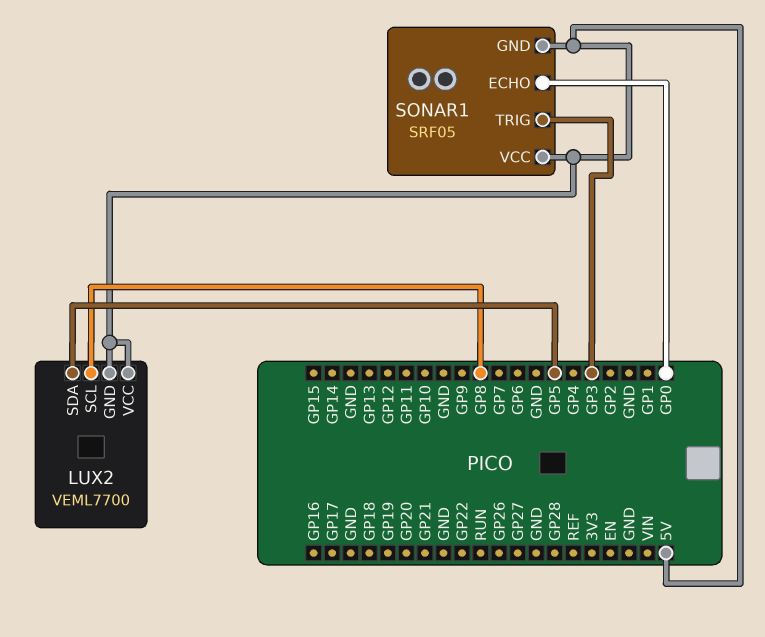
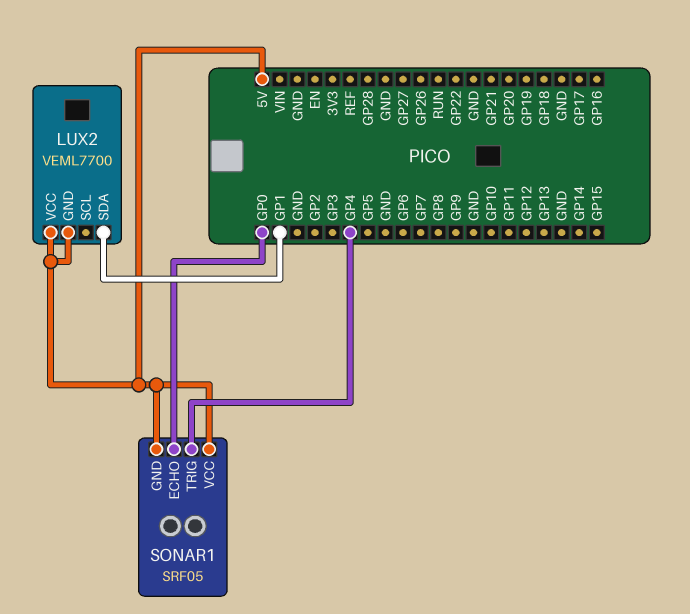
LUX2 pin SCL: GP8 -> none
LUX2 pin SDA: GP5 -> GP1
SONAR1 pin TRIG: GP3 -> GP4

